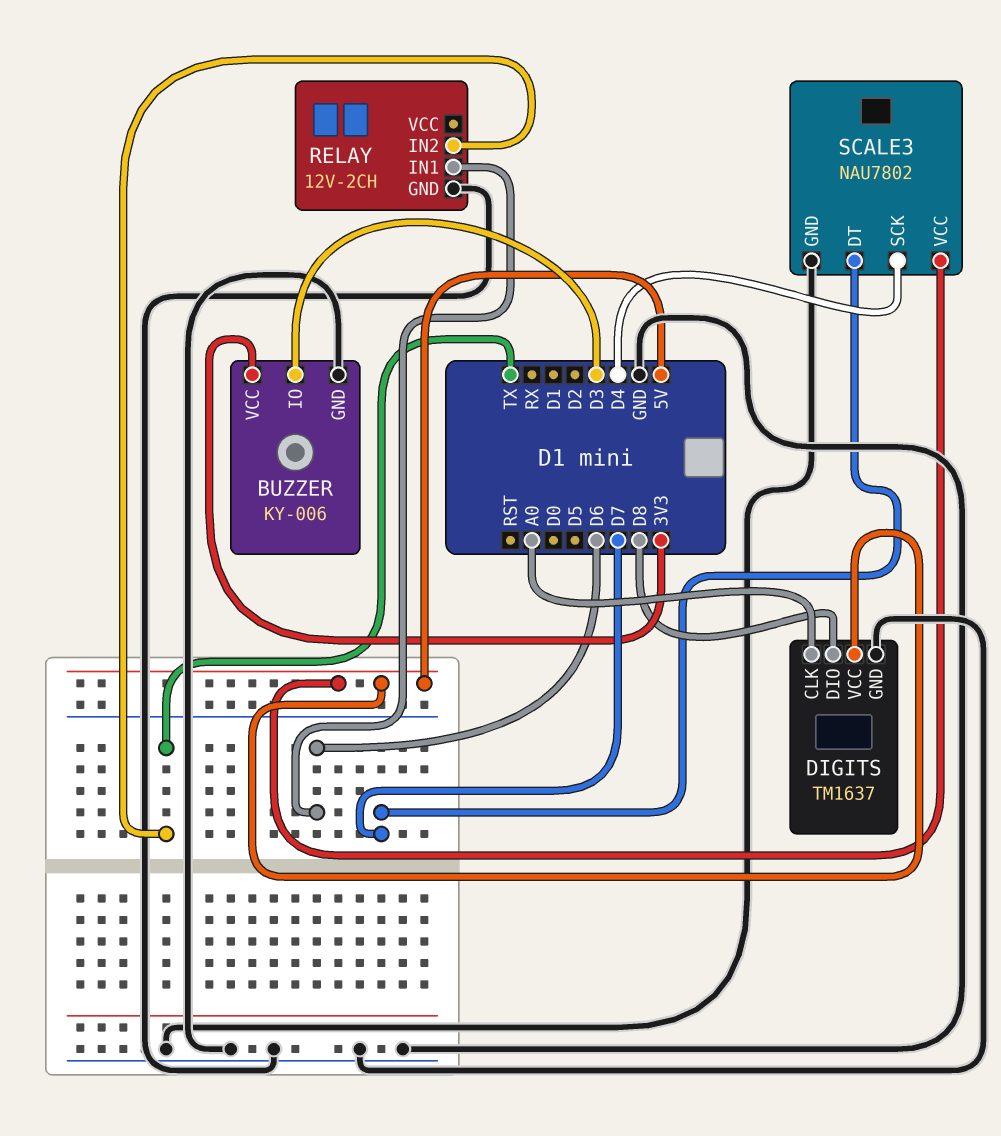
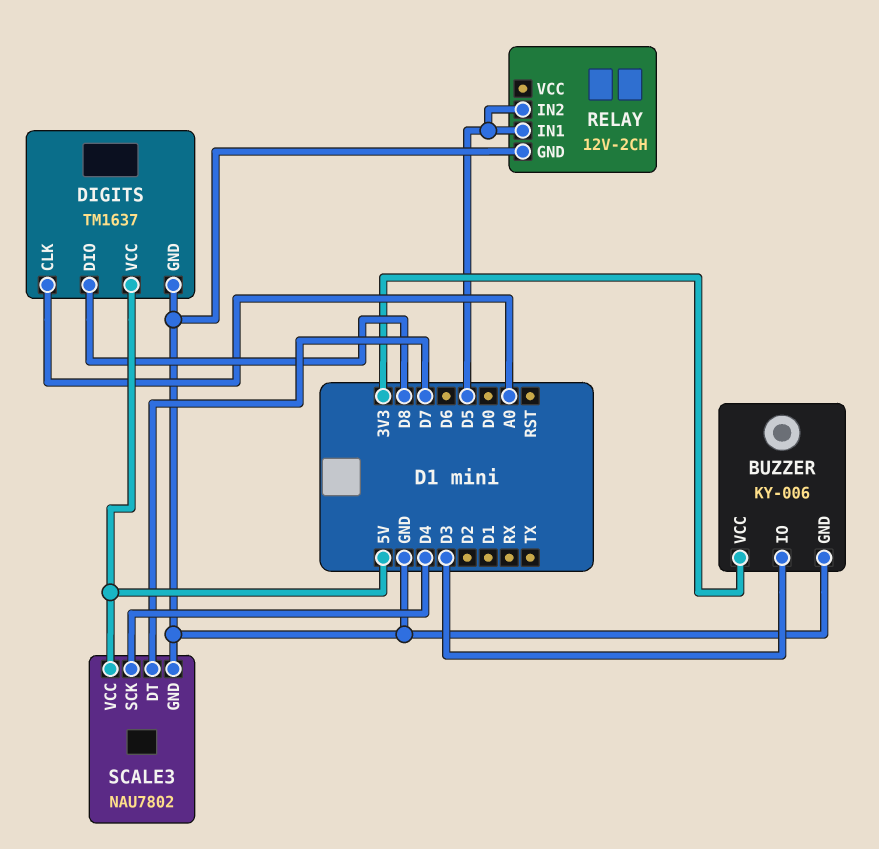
RELAY pin IN1: D6 -> D5
RELAY pin IN2: TX -> D5

